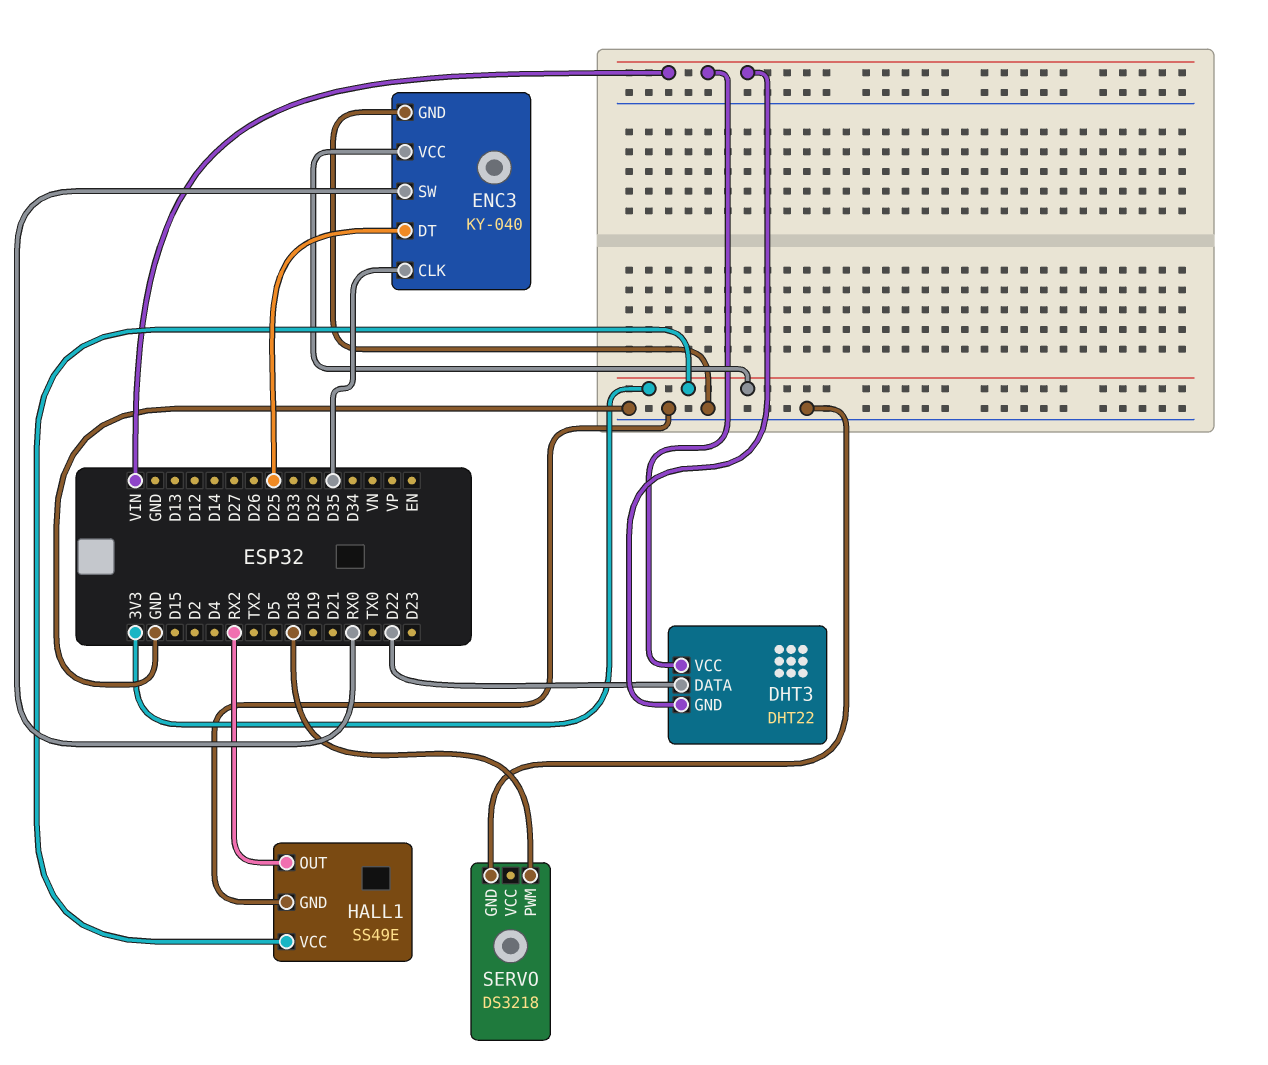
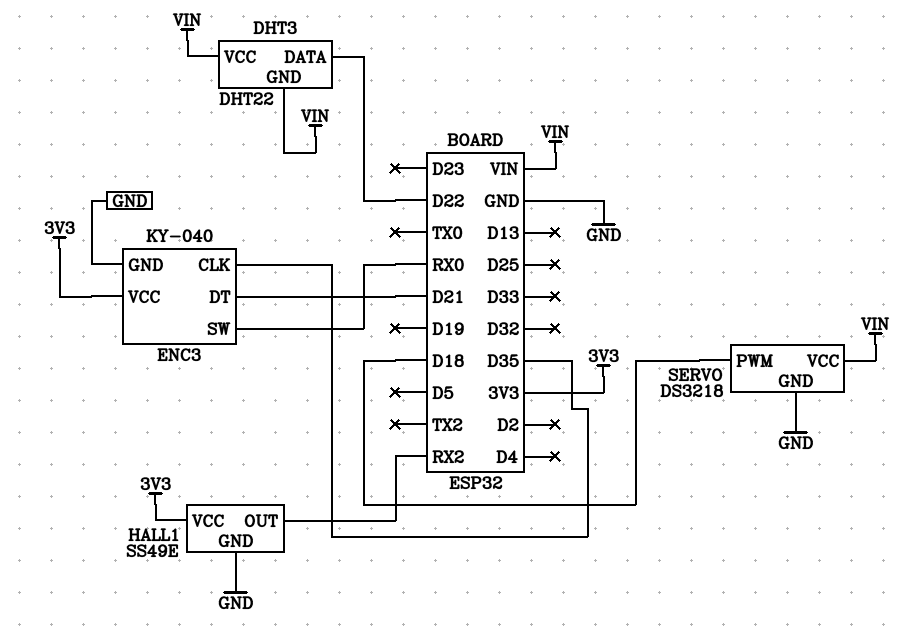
ENC3 pin DT: D25 -> D21
SERVO pin VCC: none -> VIN

